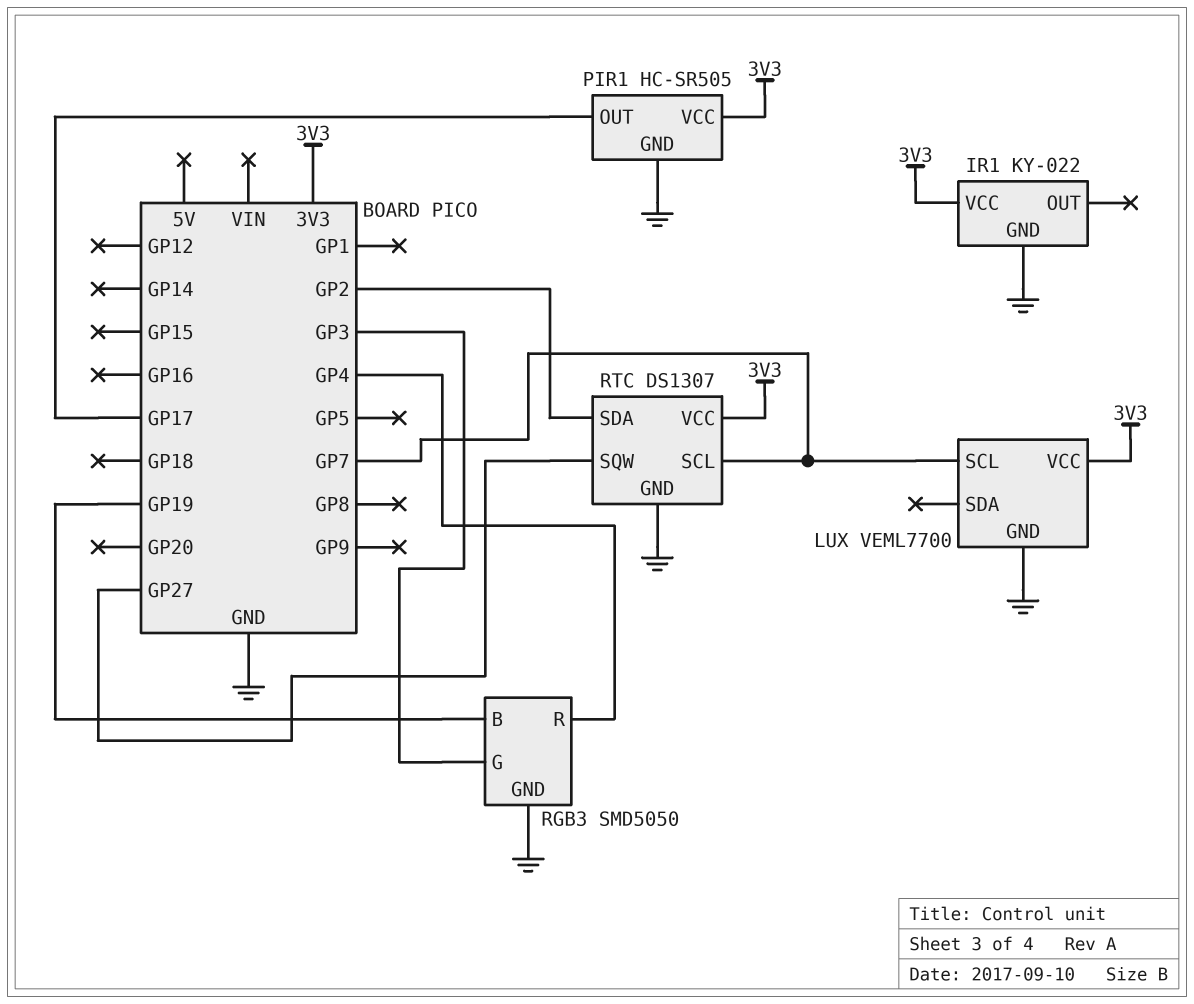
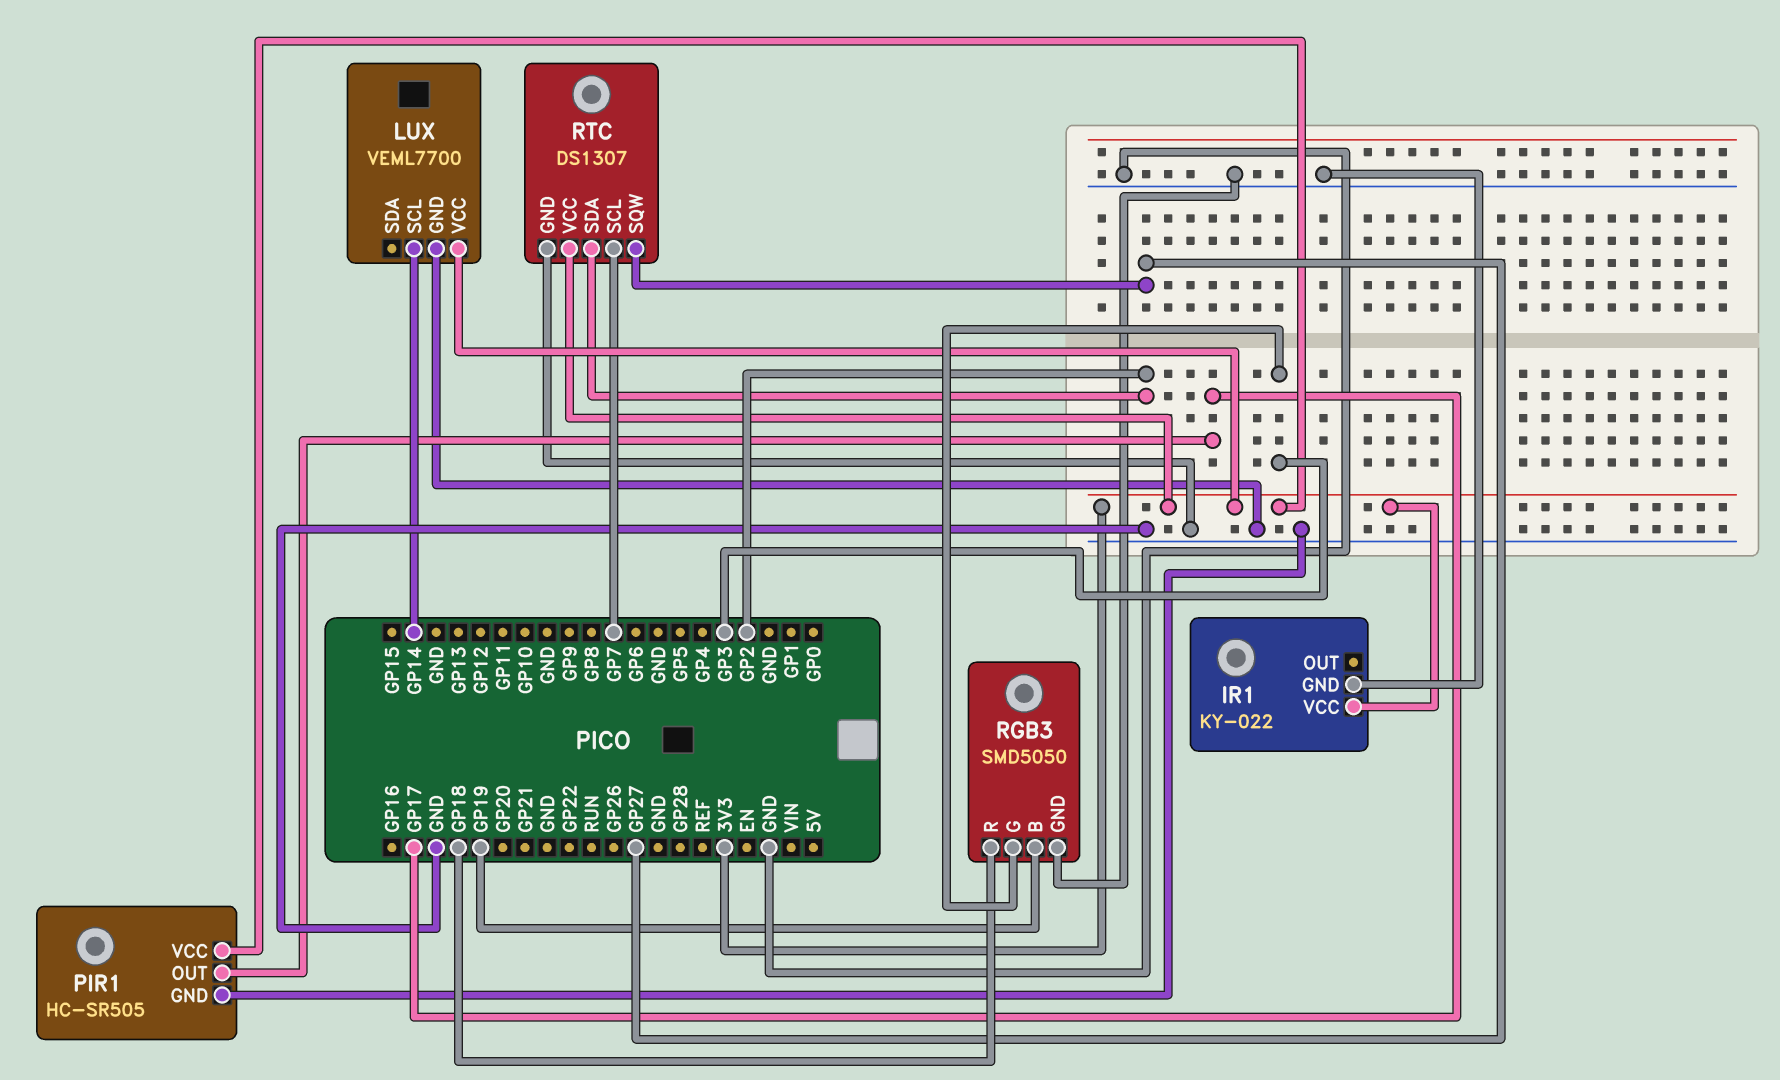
LUX pin SCL: GP7 -> GP14
RGB3 pin R: GP4 -> GP18

